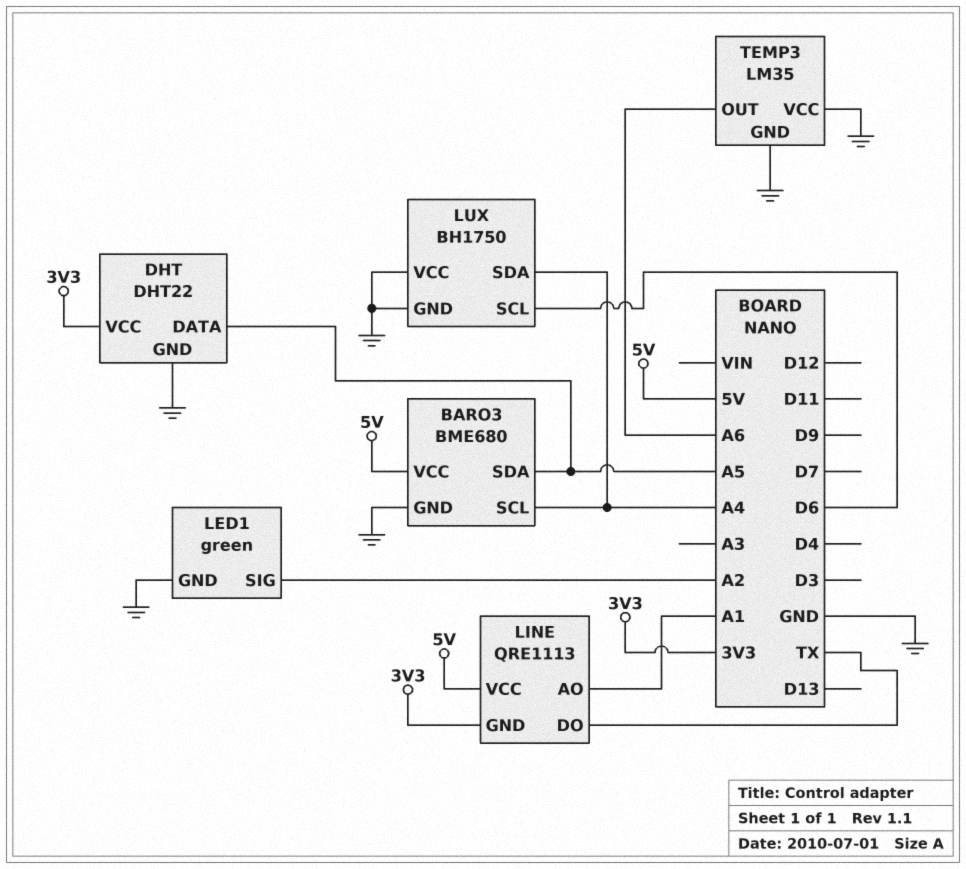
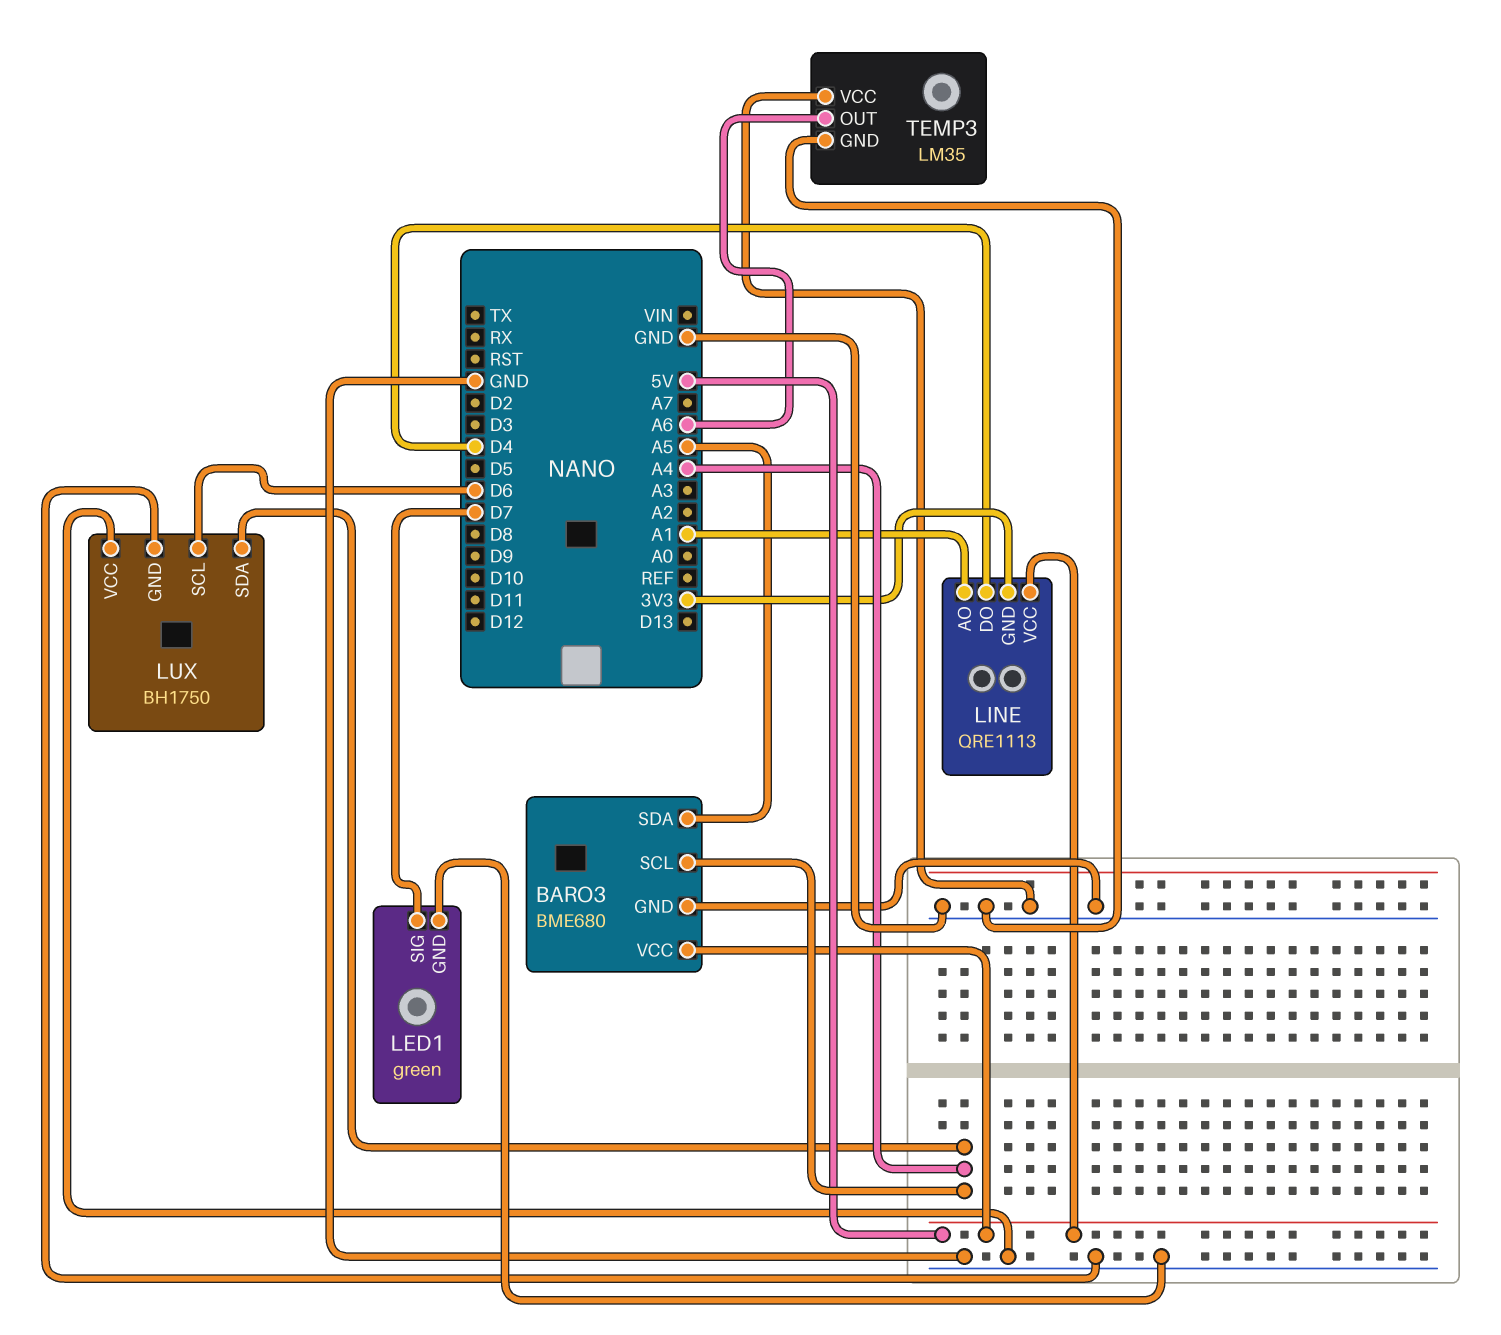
DHT: DHT22 -> none
DHT pin DATA: A5 -> none
DHT pin GND: GND -> none
DHT pin VCC: 3V3 -> none
LED1 pin SIG: A2 -> D7
LINE pin DO: TX -> D4

